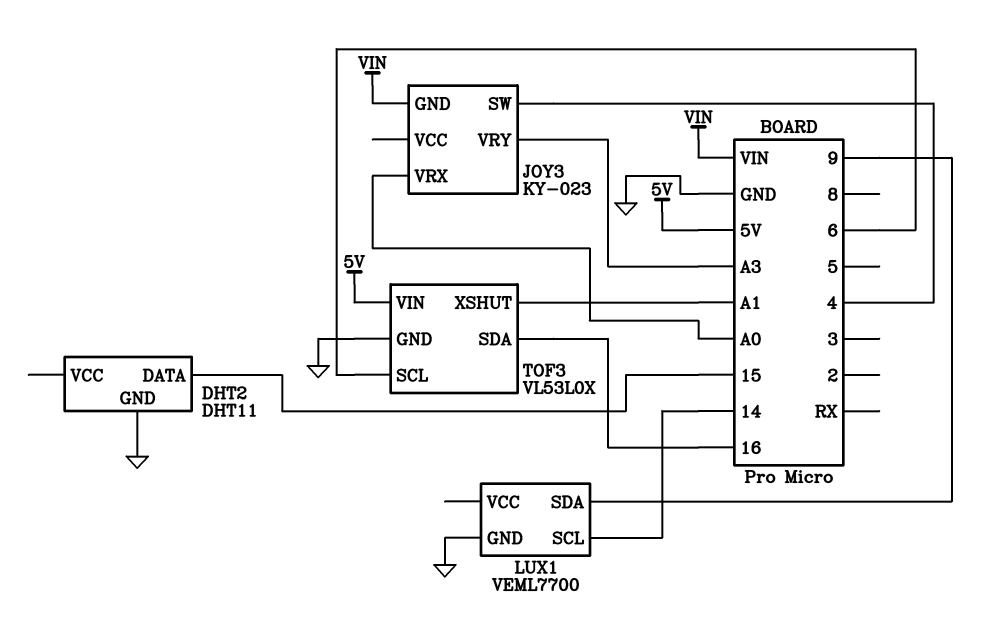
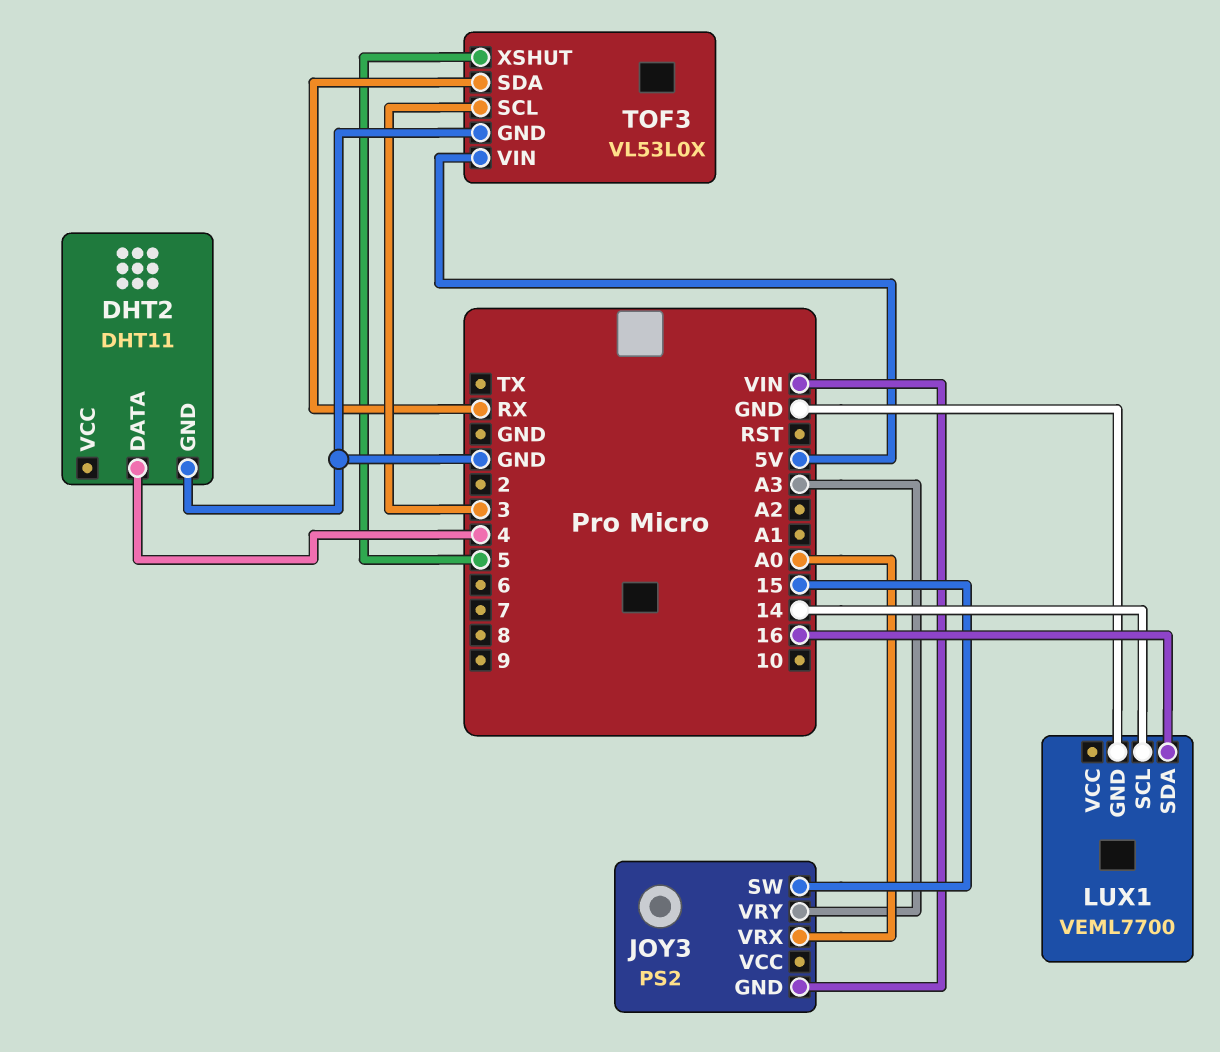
DHT2 pin DATA: 15 -> 4
JOY3: KY-023 -> PS2
JOY3 pin SW: 4 -> 15
LUX1 pin SDA: 9 -> 16
TOF3 pin SCL: 6 -> 3
TOF3 pin SDA: 16 -> RX
TOF3 pin XSHUT: A1 -> 5

